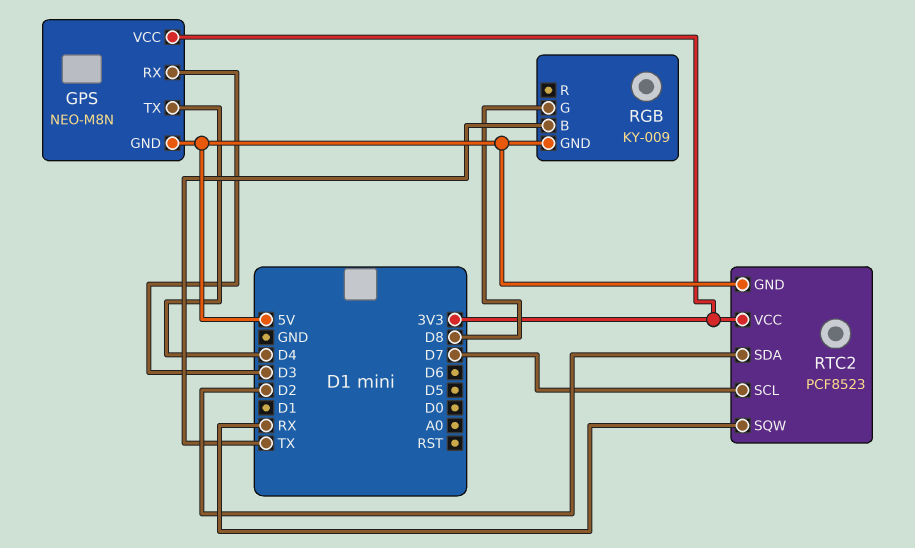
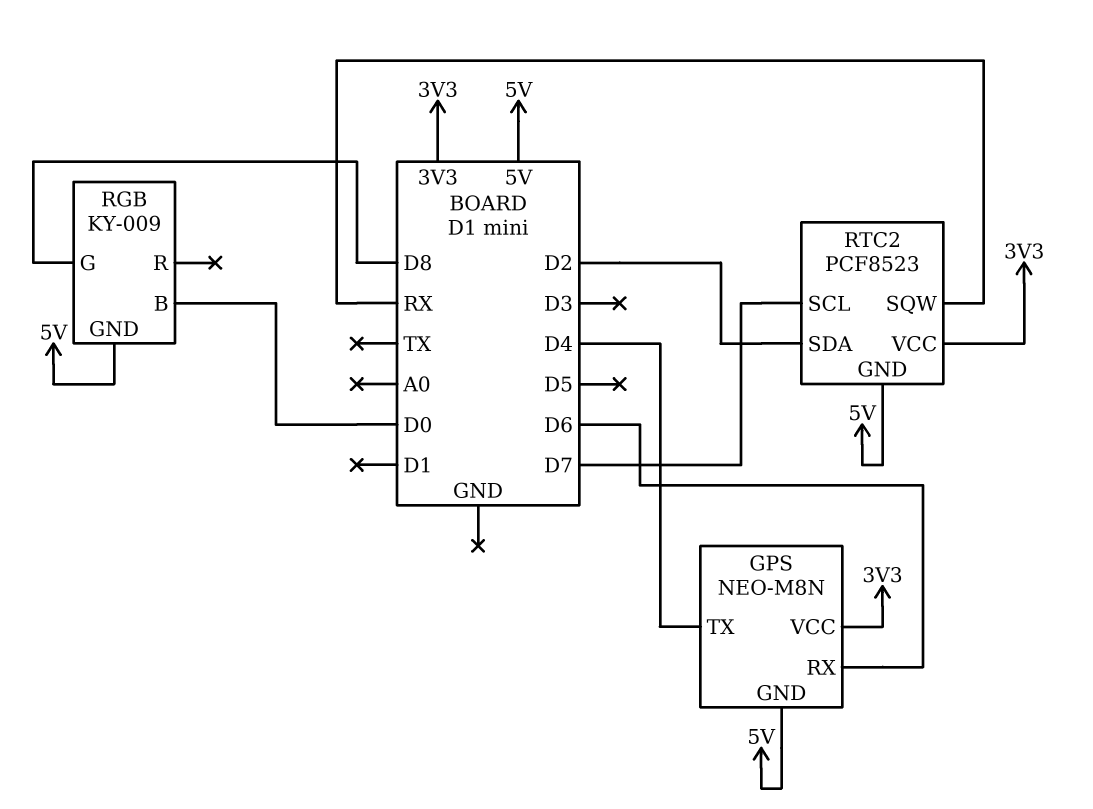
GPS pin RX: D3 -> D6
RGB pin B: TX -> D0

